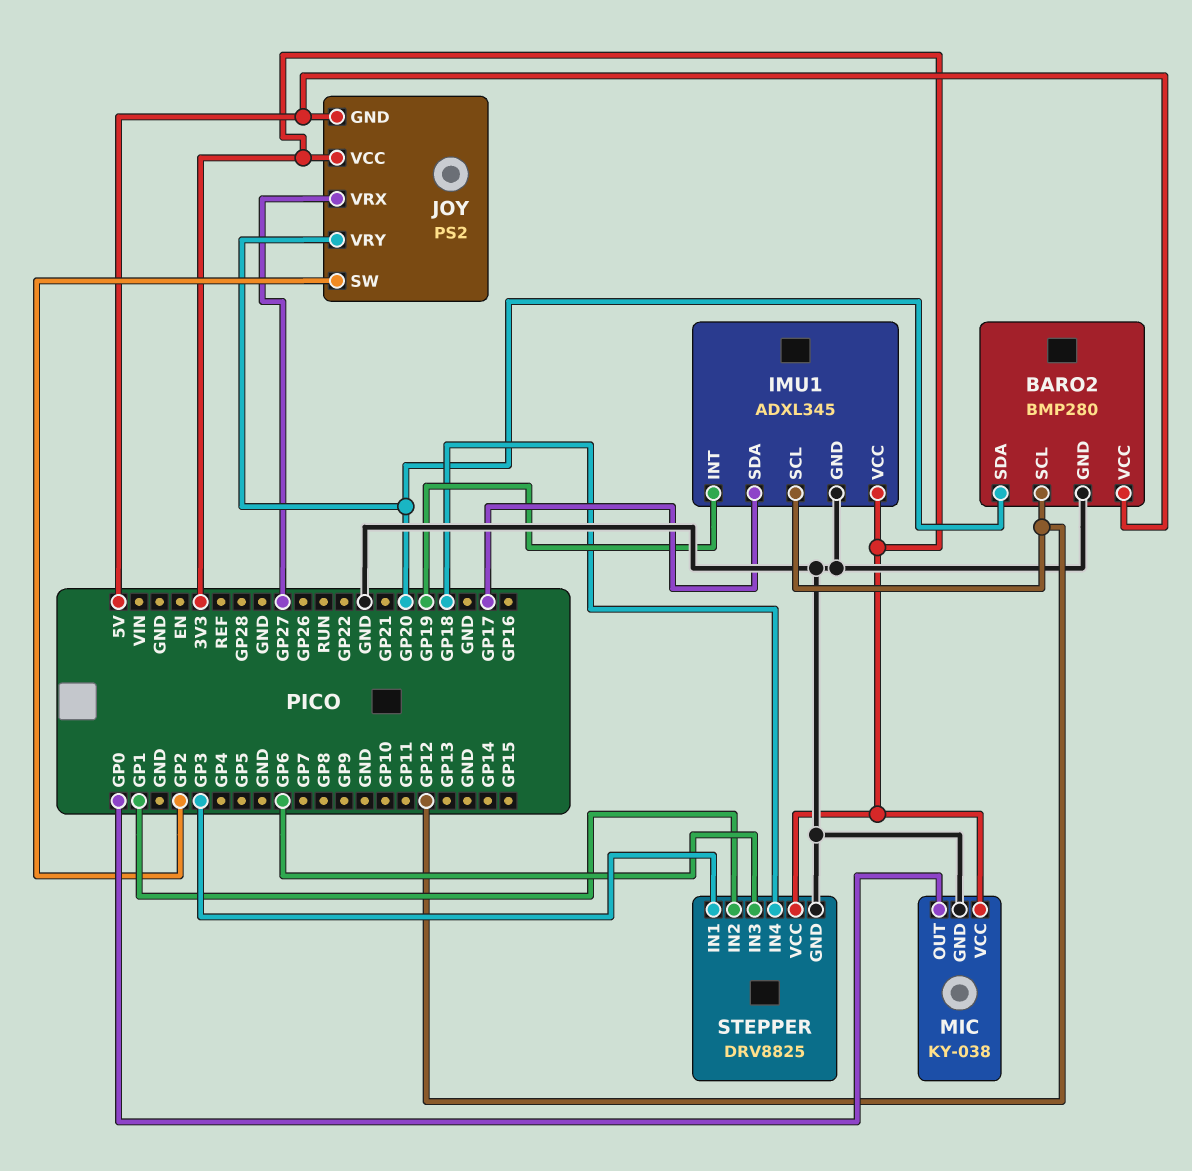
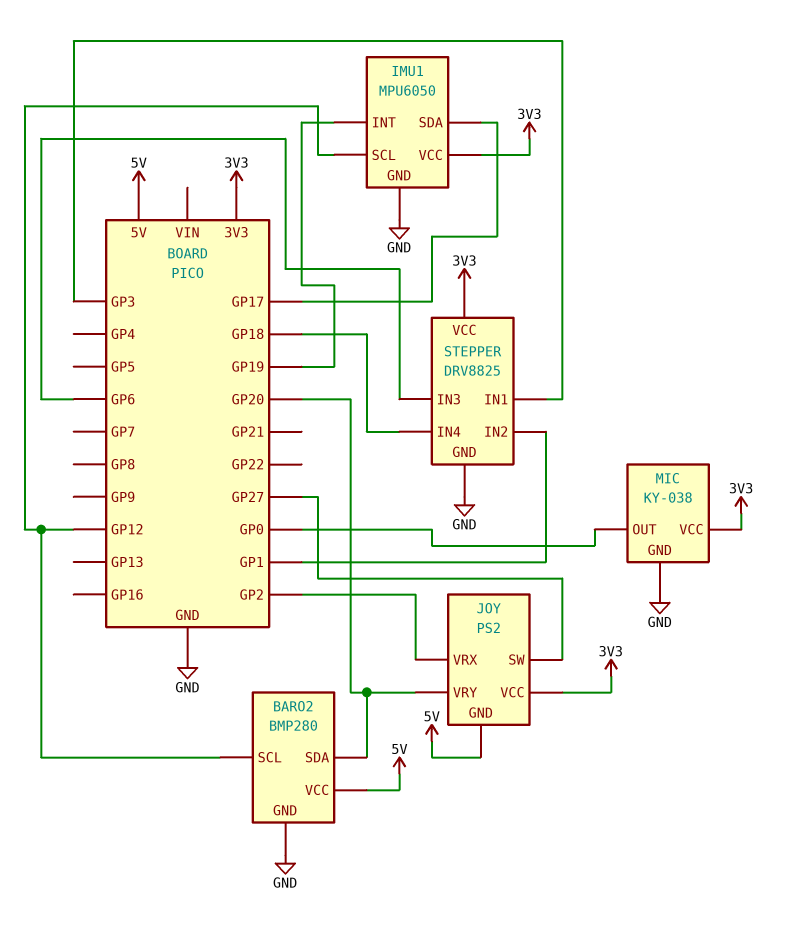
IMU1: ADXL345 -> MPU6050
JOY pin SW: GP2 -> GP27
JOY pin VRX: GP27 -> GP2

